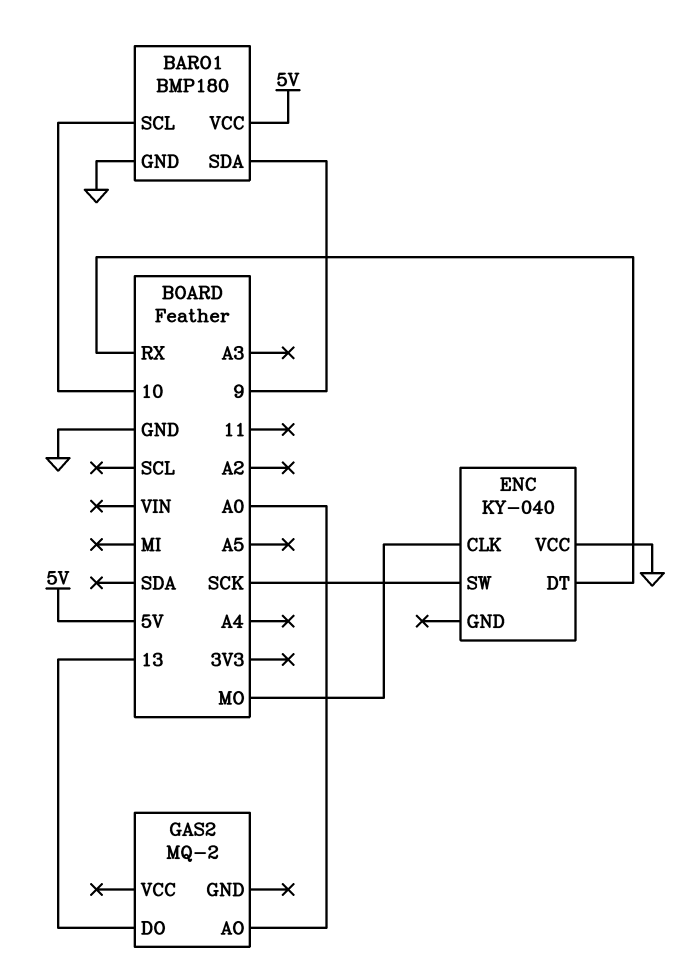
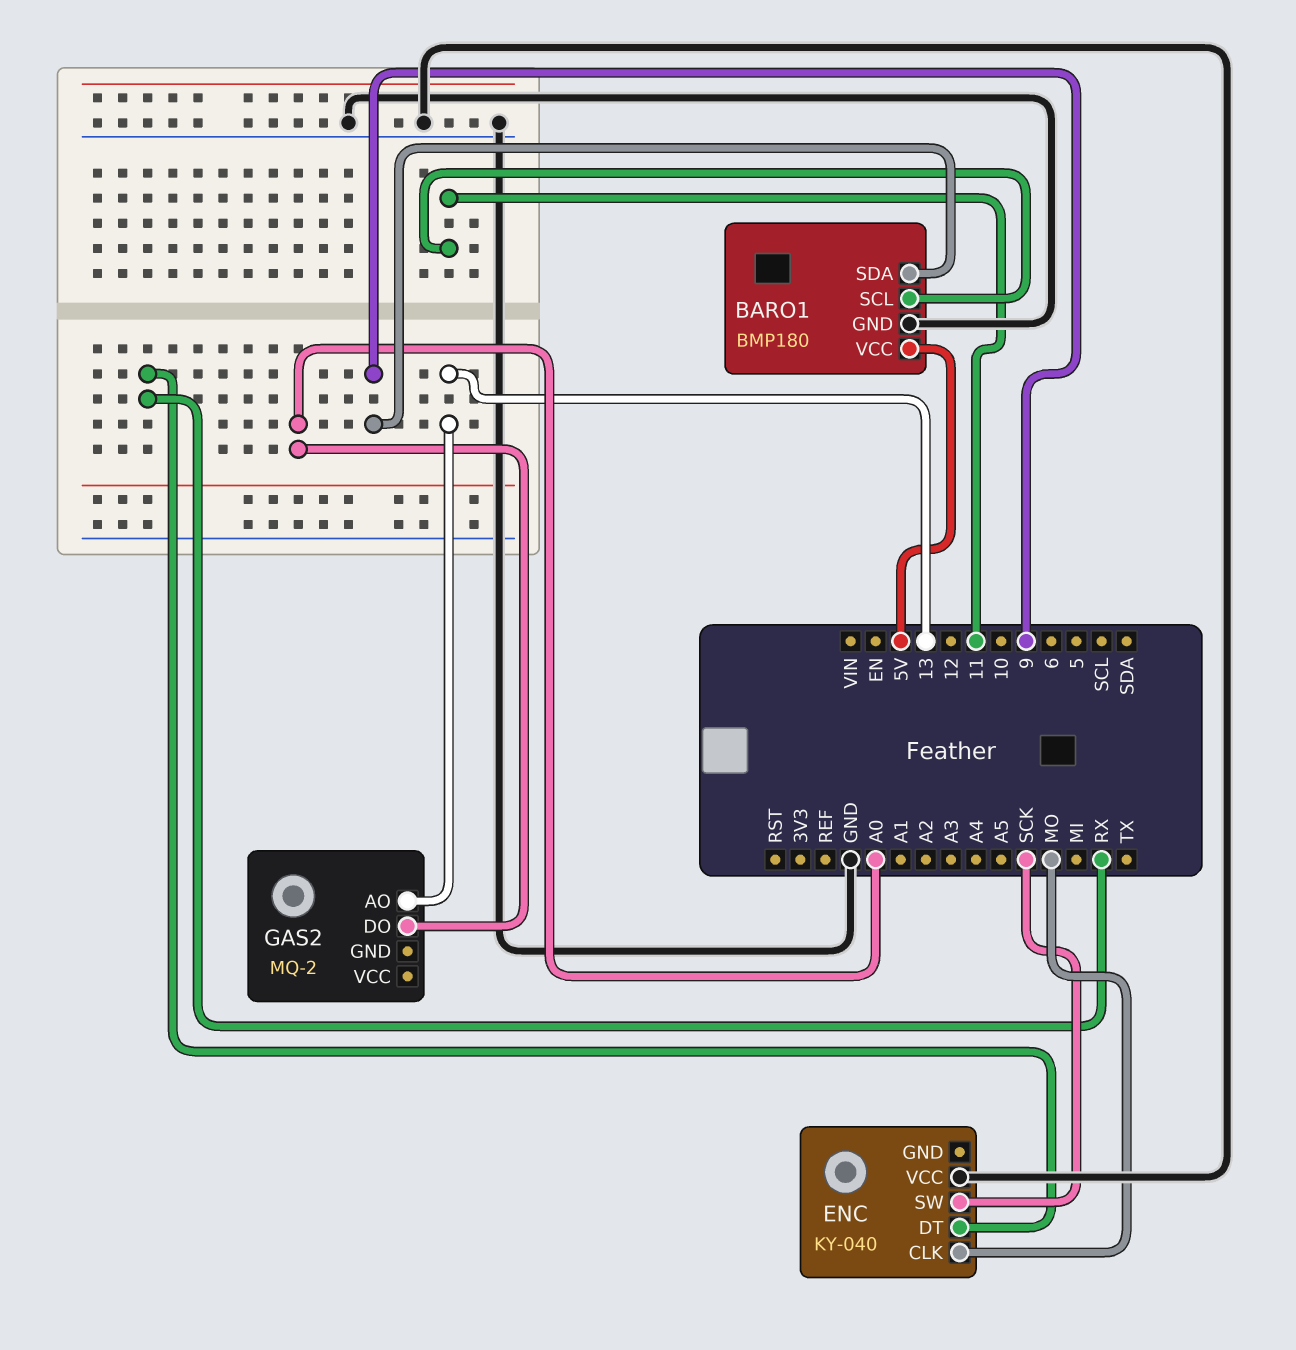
BARO1 pin SCL: 10 -> 11
GAS2 pin AO: A0 -> 13
GAS2 pin DO: 13 -> A0

